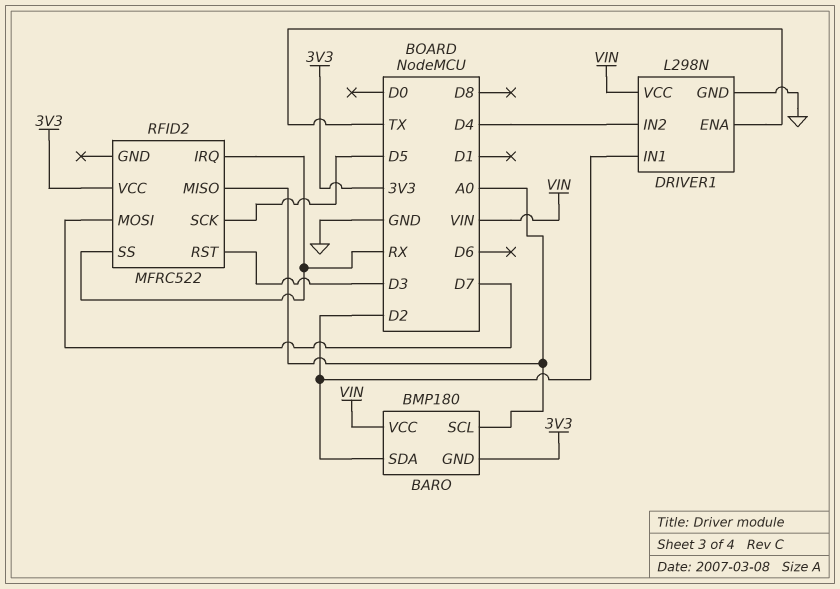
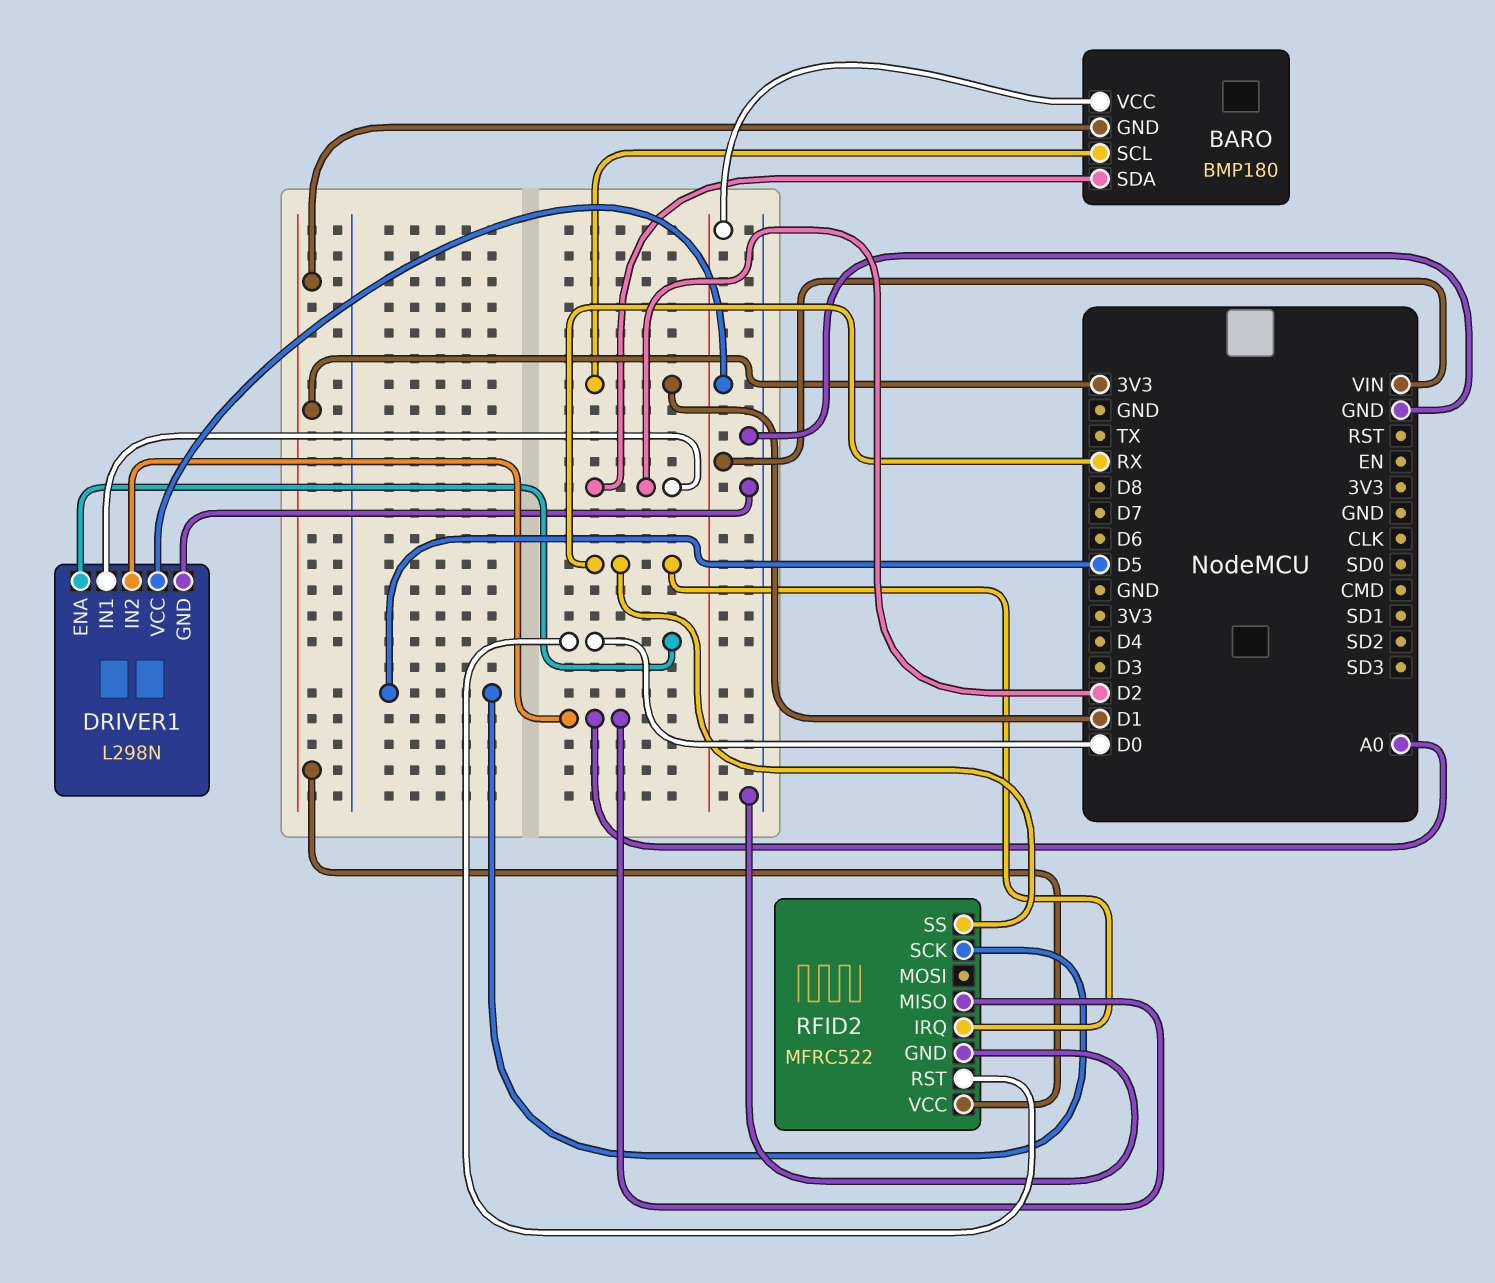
BARO pin SCL: A0 -> D1
DRIVER1 pin ENA: TX -> D0
DRIVER1 pin IN2: D4 -> A0
RFID2 pin GND: none -> GND
RFID2 pin MOSI: D7 -> none
RFID2 pin RST: D3 -> D0

